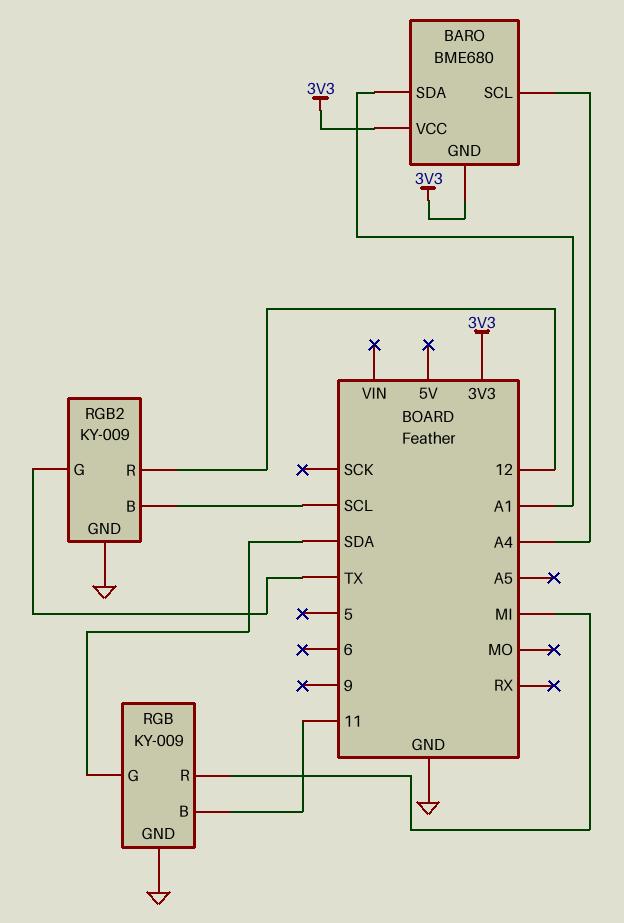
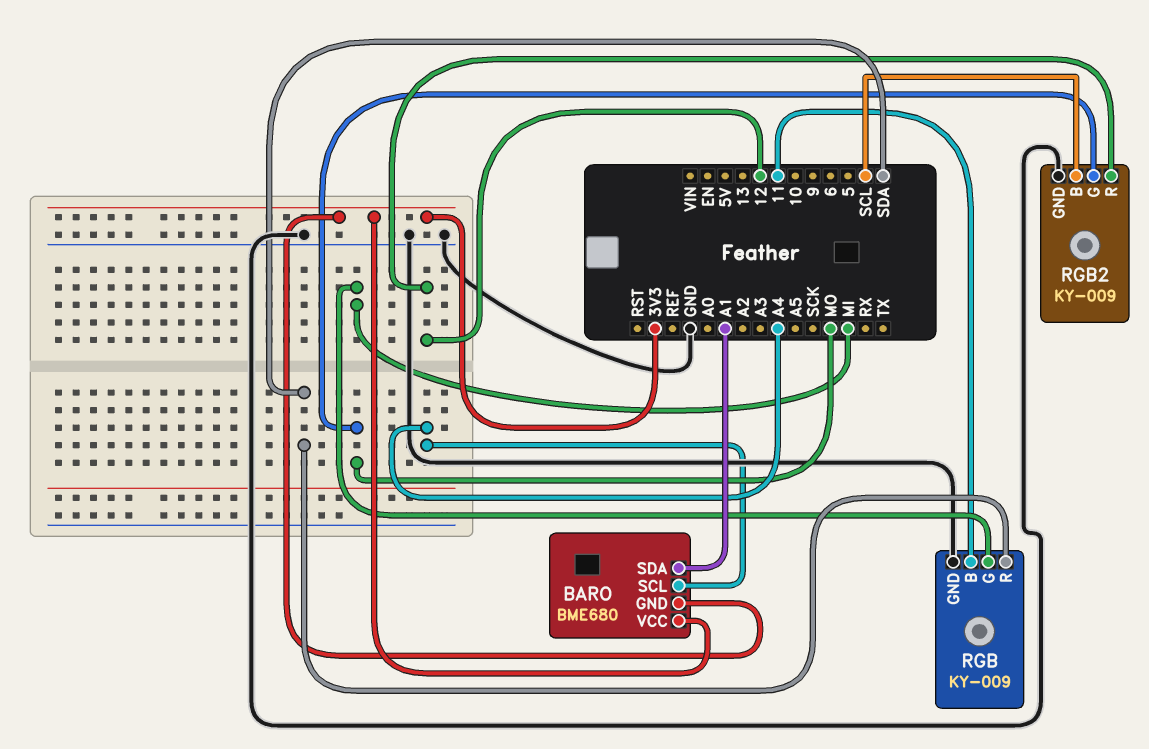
RGB pin G: SDA -> MI
RGB pin R: MI -> SDA
RGB2 pin G: TX -> MO

